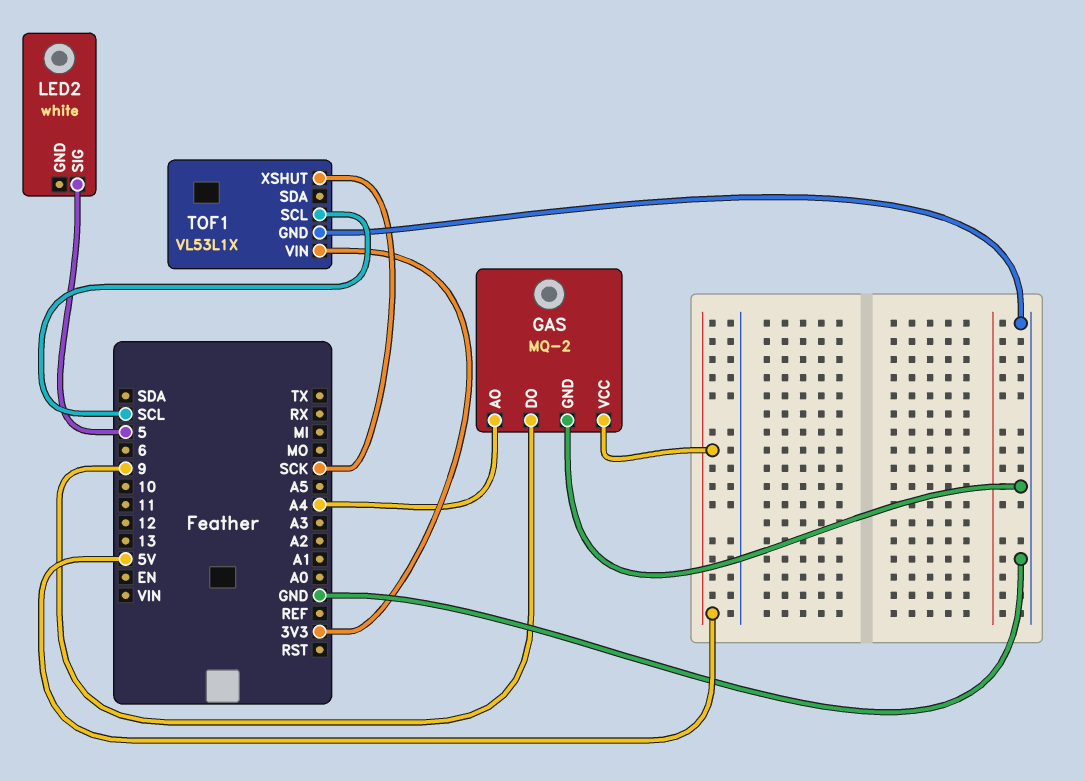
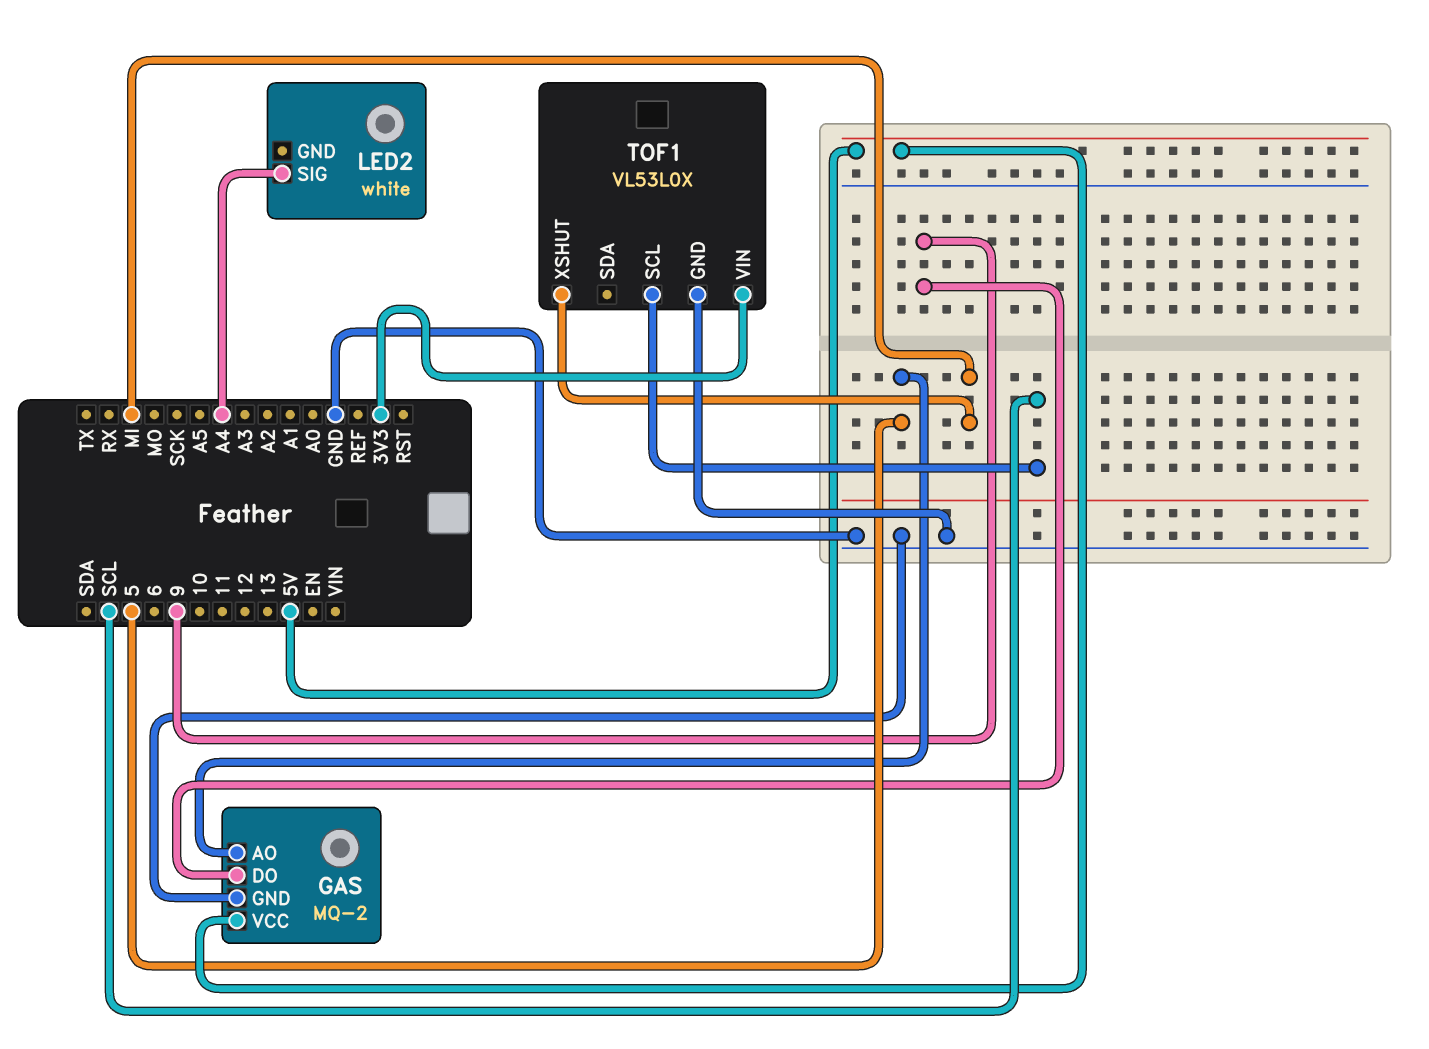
GAS pin AO: A4 -> 5
LED2 pin SIG: 5 -> A4
TOF1: VL53L1X -> VL53L0X
TOF1 pin XSHUT: SCK -> MI

